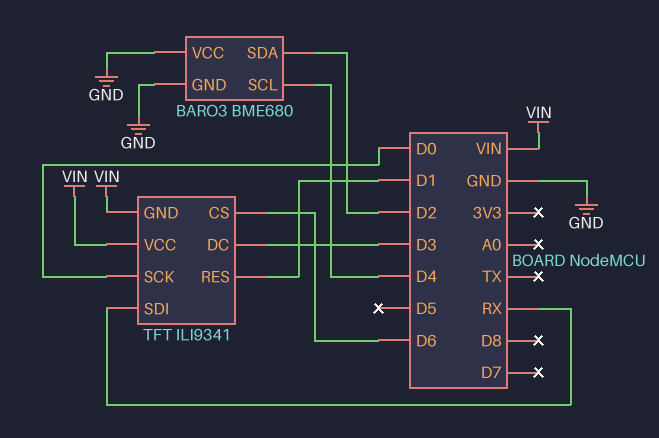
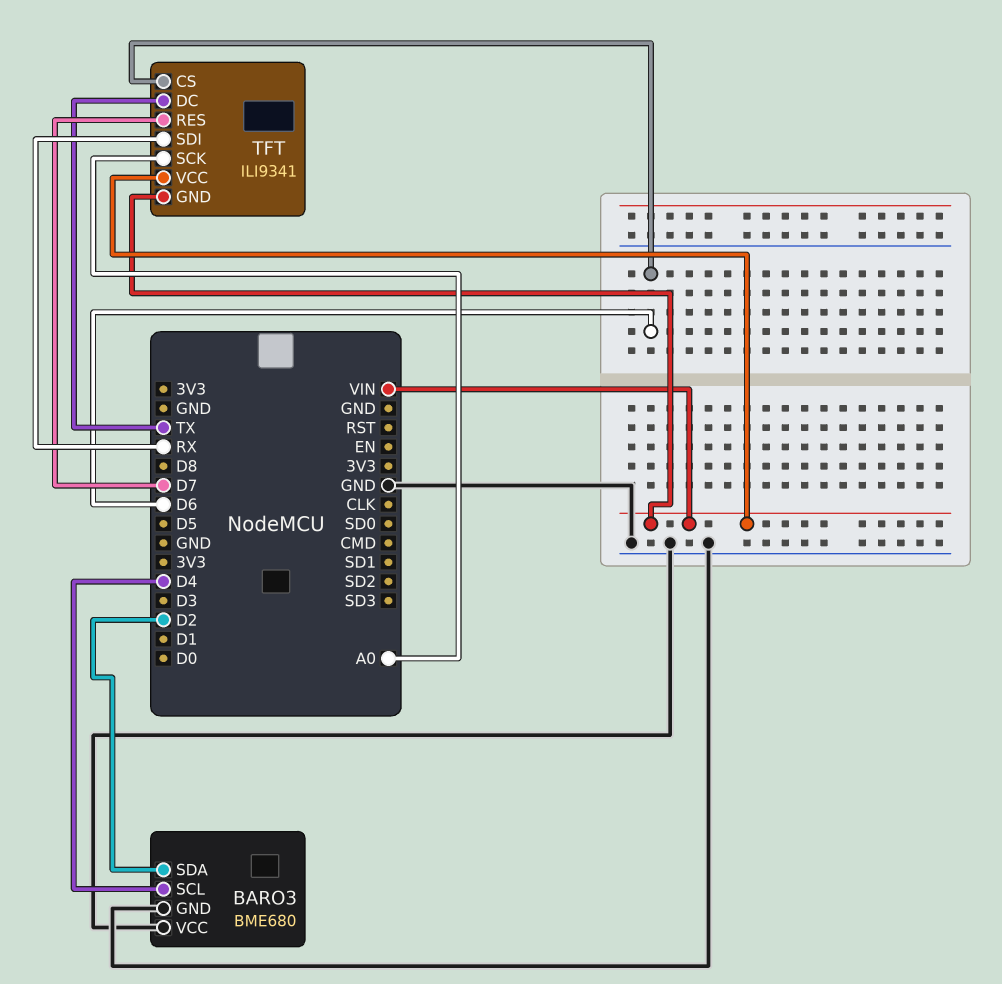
TFT pin DC: D3 -> TX
TFT pin RES: D1 -> D7
TFT pin SCK: D0 -> A0

